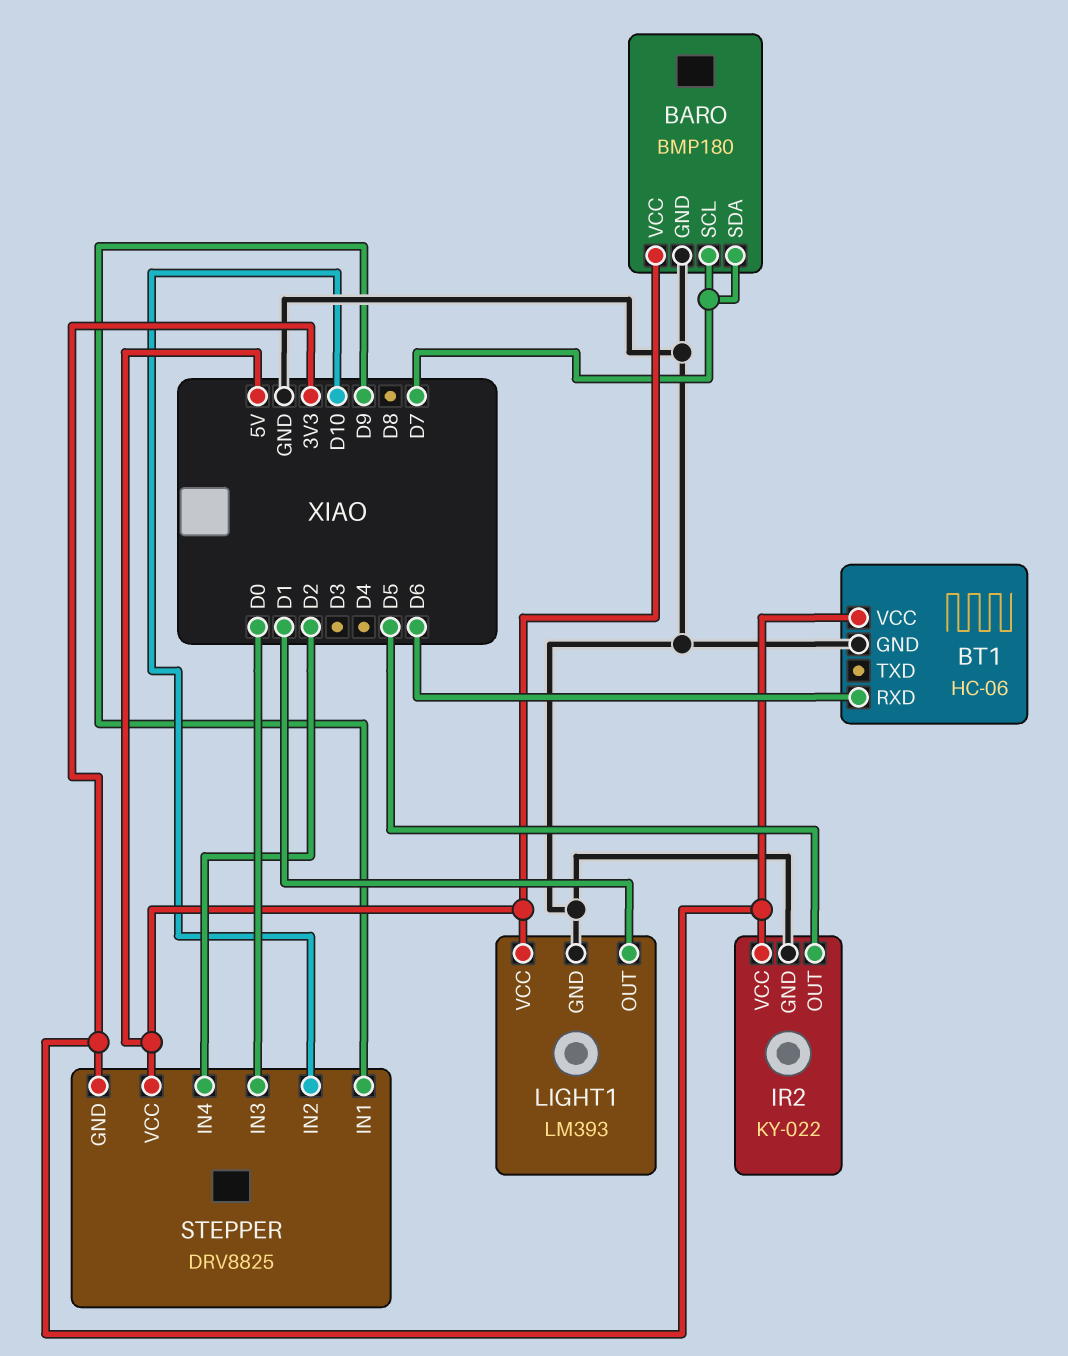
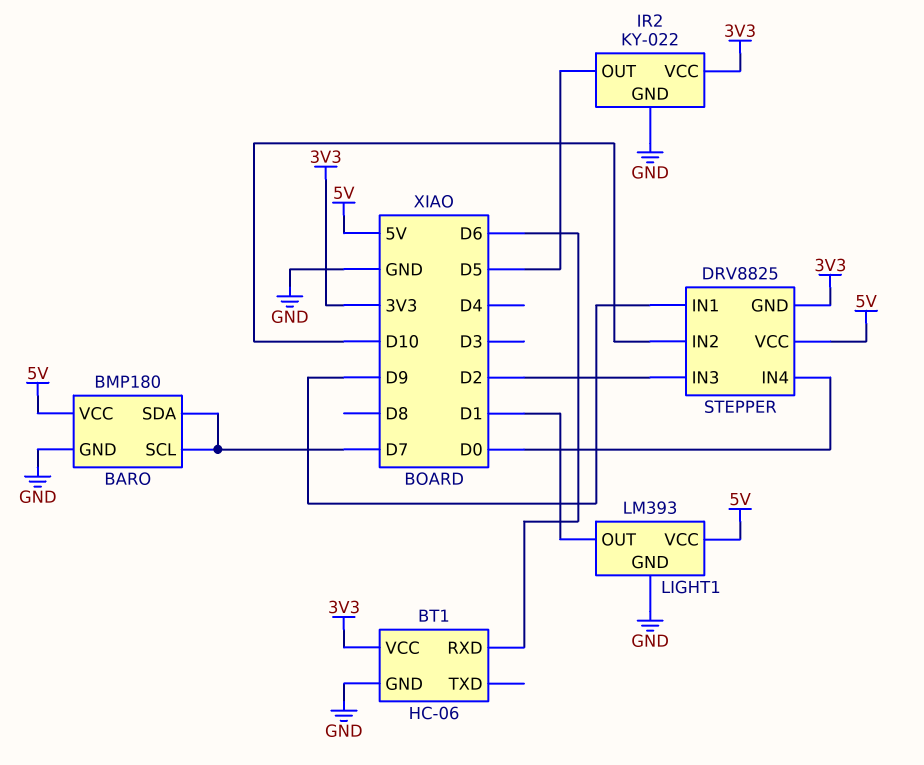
STEPPER pin IN3: D0 -> D2
STEPPER pin IN4: D2 -> D0

